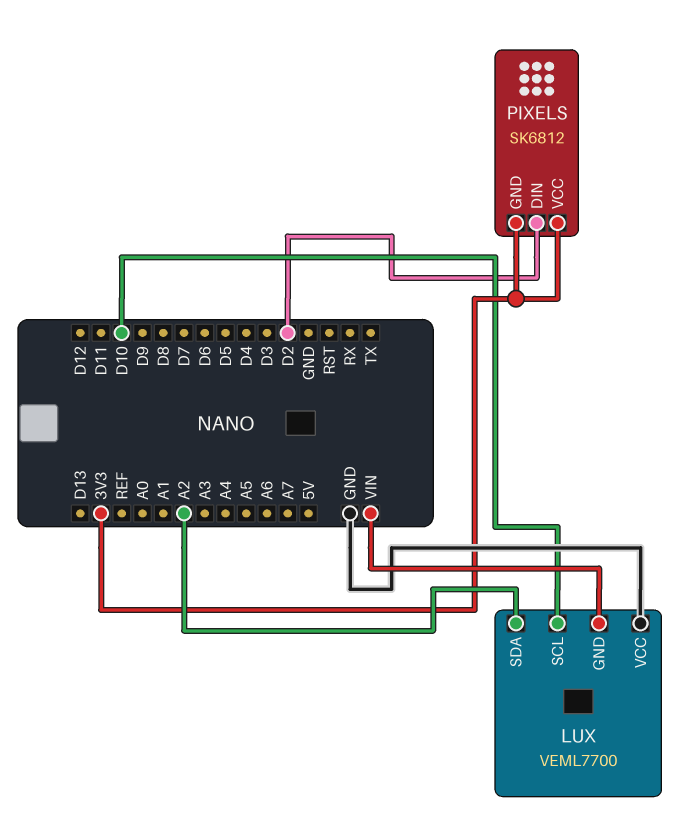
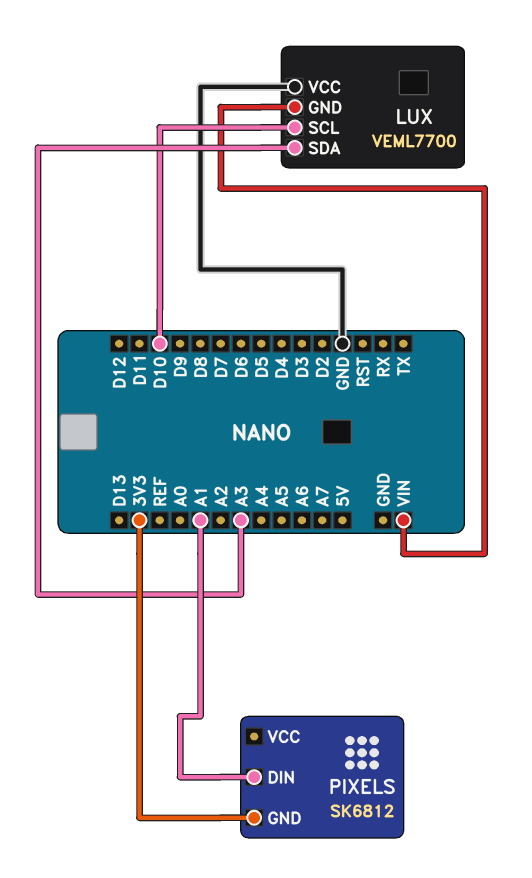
LUX pin SDA: A2 -> A3
PIXELS pin DIN: D2 -> A1
PIXELS pin VCC: 3V3 -> none

